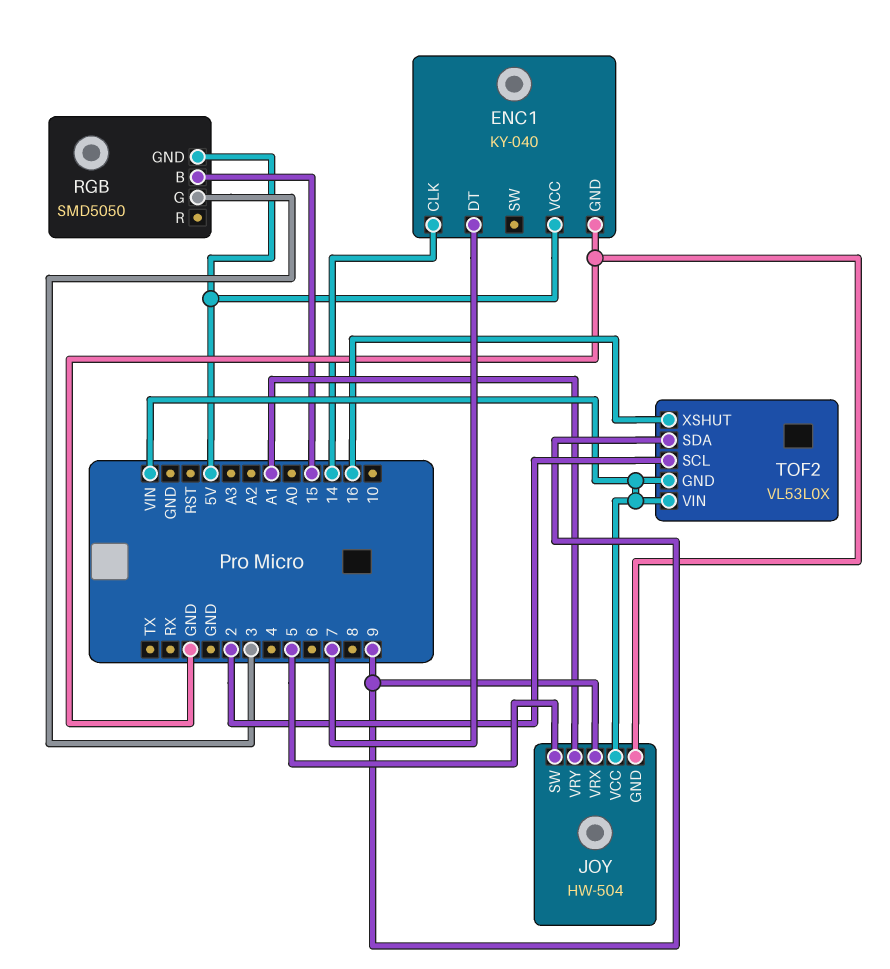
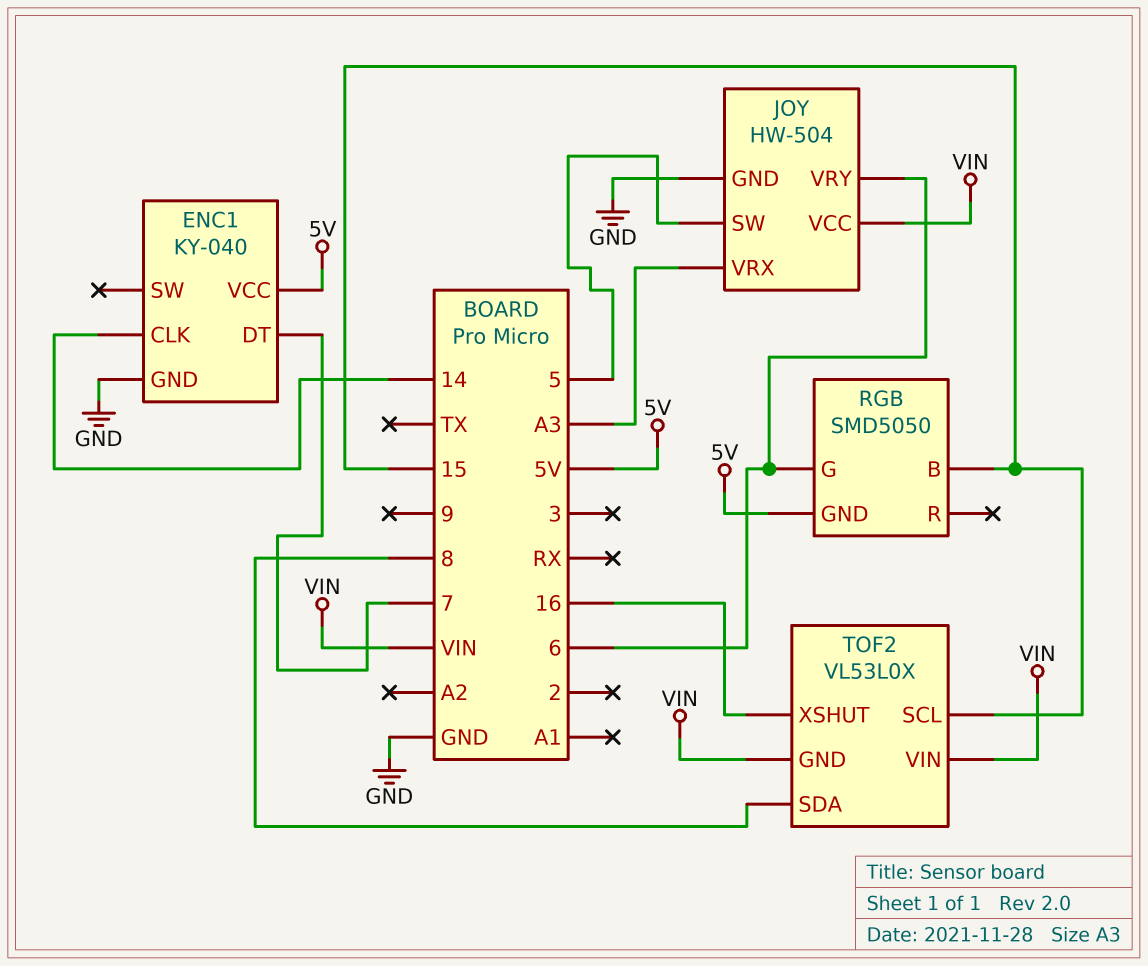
JOY pin VRX: 9 -> A3
JOY pin VRY: A1 -> 6
RGB pin G: 3 -> 6
TOF2 pin SCL: 2 -> 15
TOF2 pin SDA: 9 -> 8

